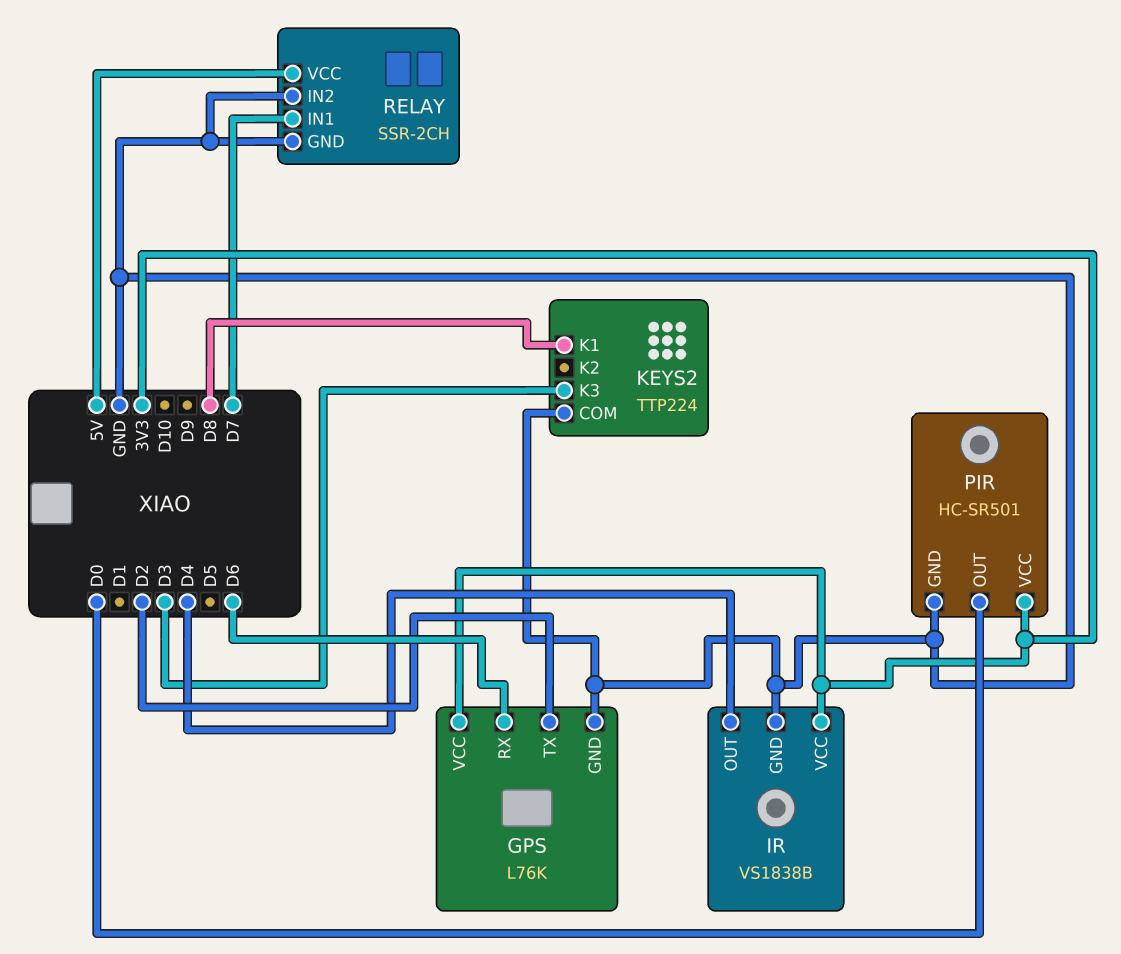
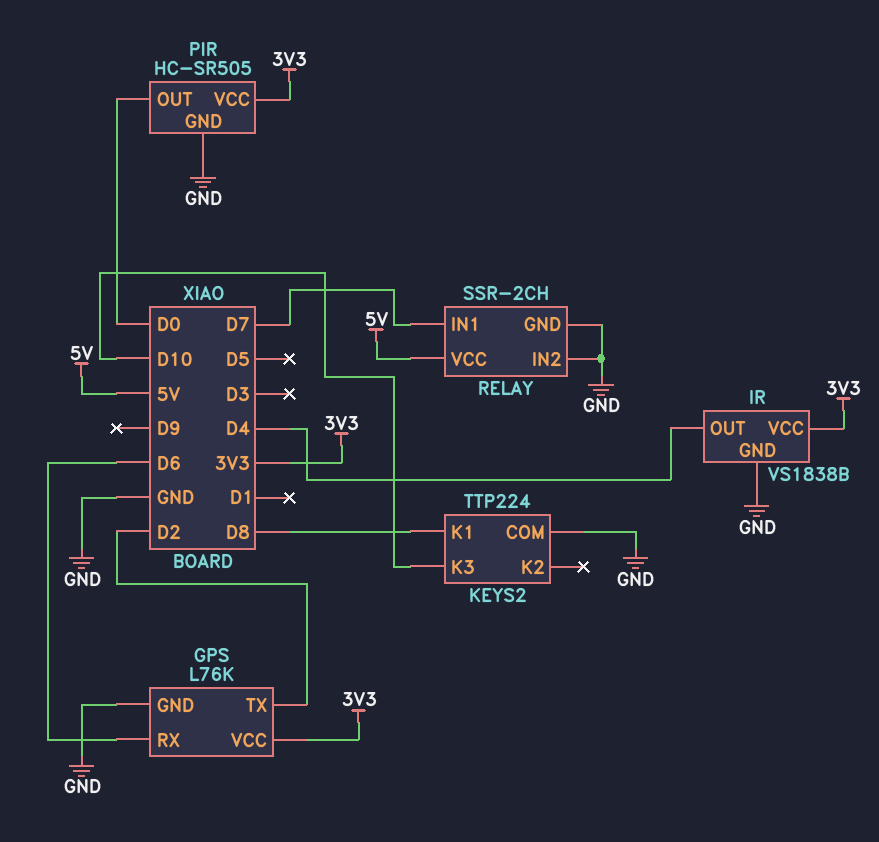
KEYS2 pin K3: D3 -> D10
PIR: HC-SR501 -> HC-SR505

